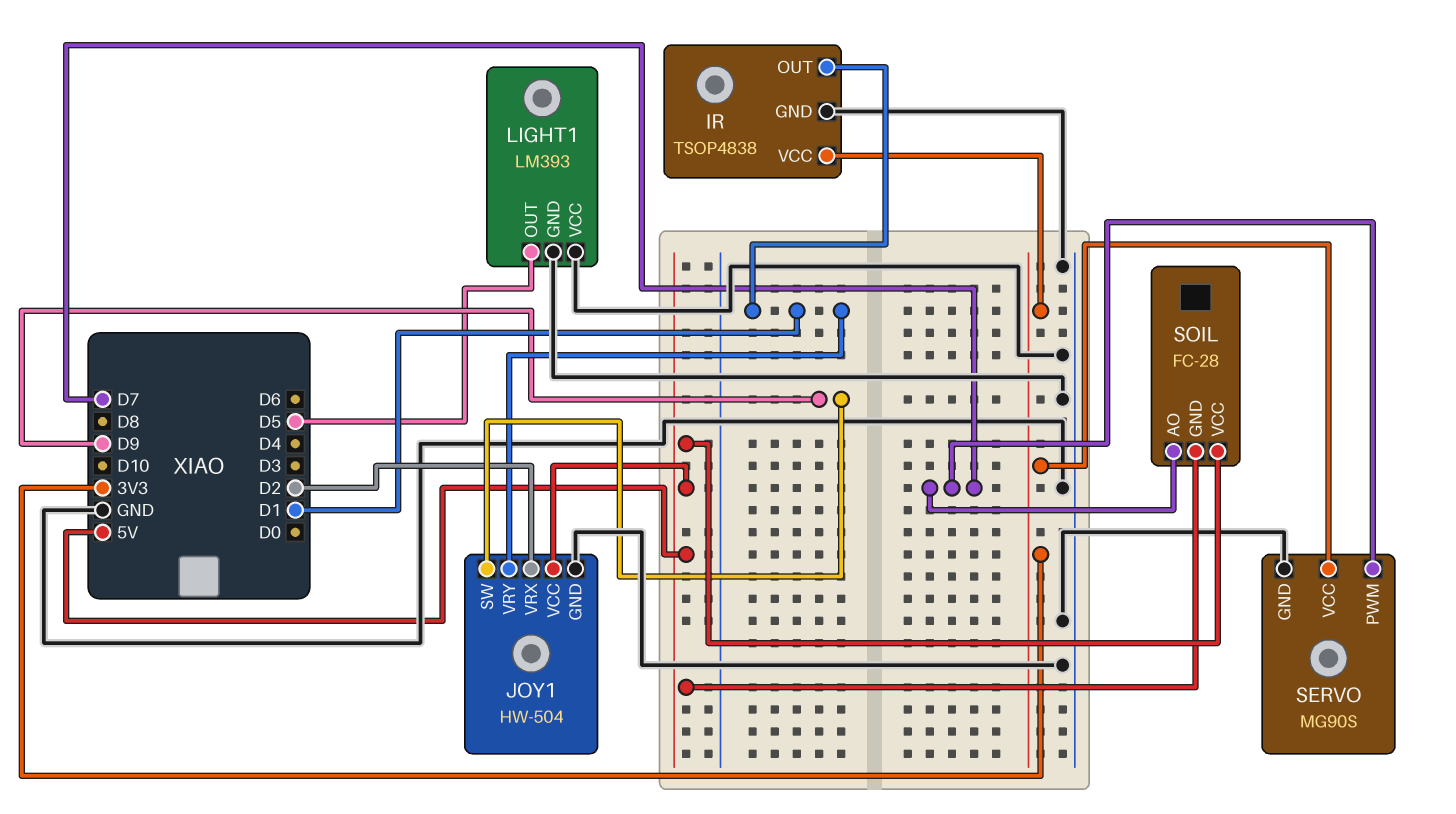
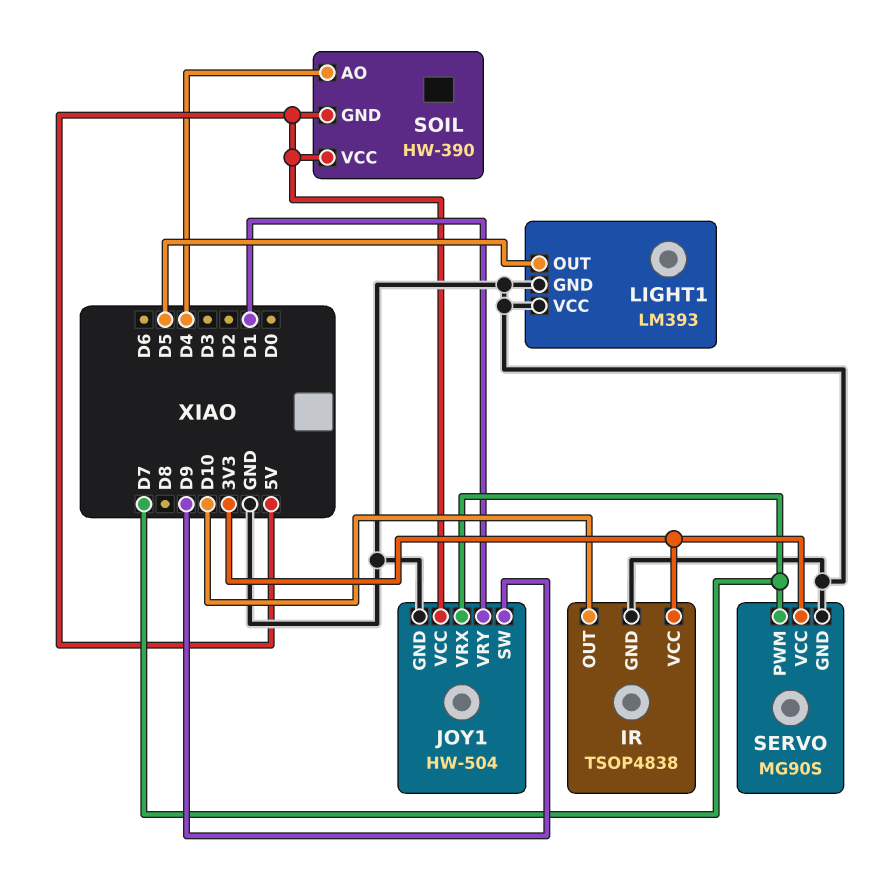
IR pin OUT: D1 -> D10
JOY1 pin VRX: D2 -> D7
SOIL: FC-28 -> HW-390
SOIL pin AO: D7 -> D4

